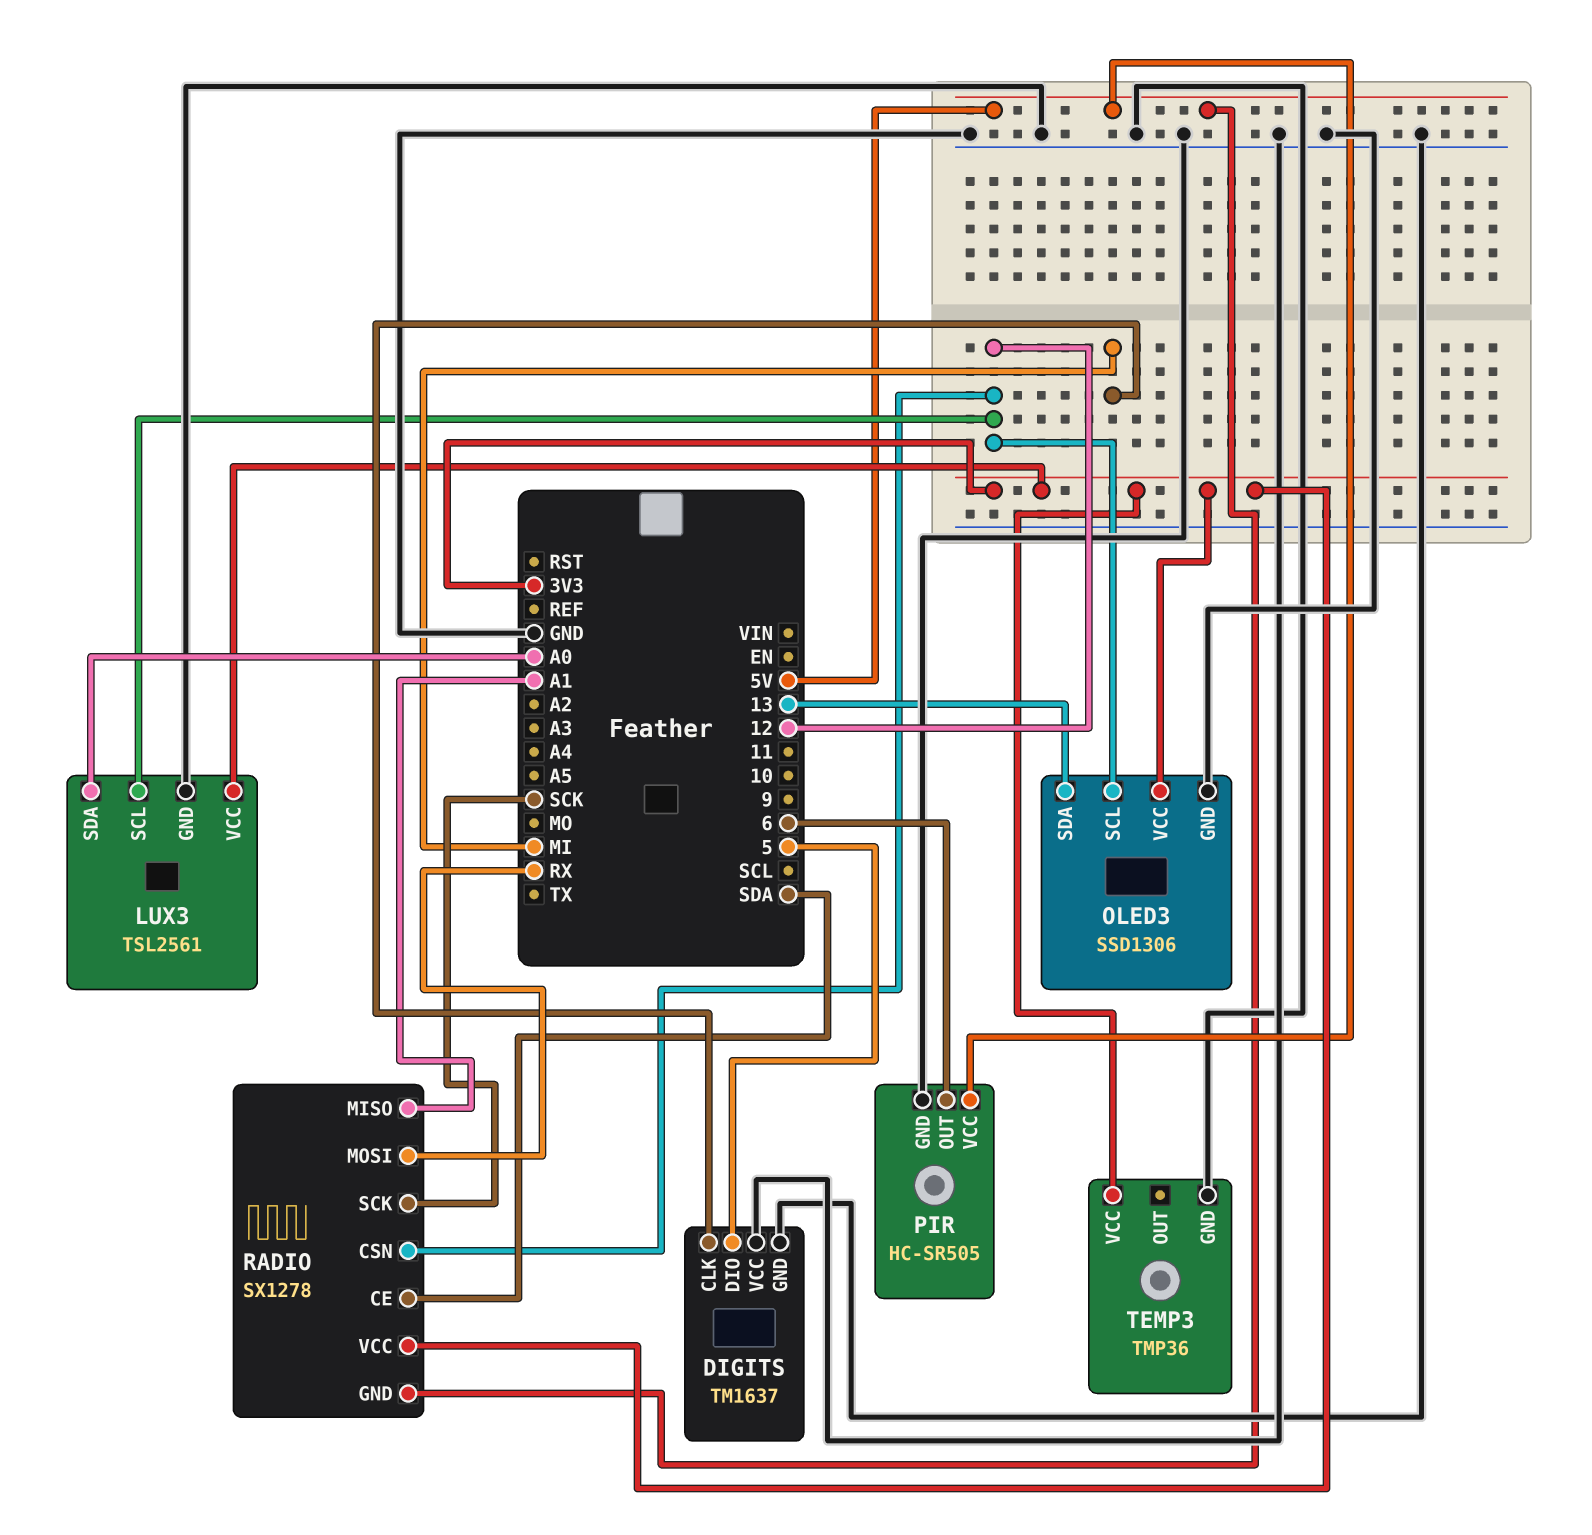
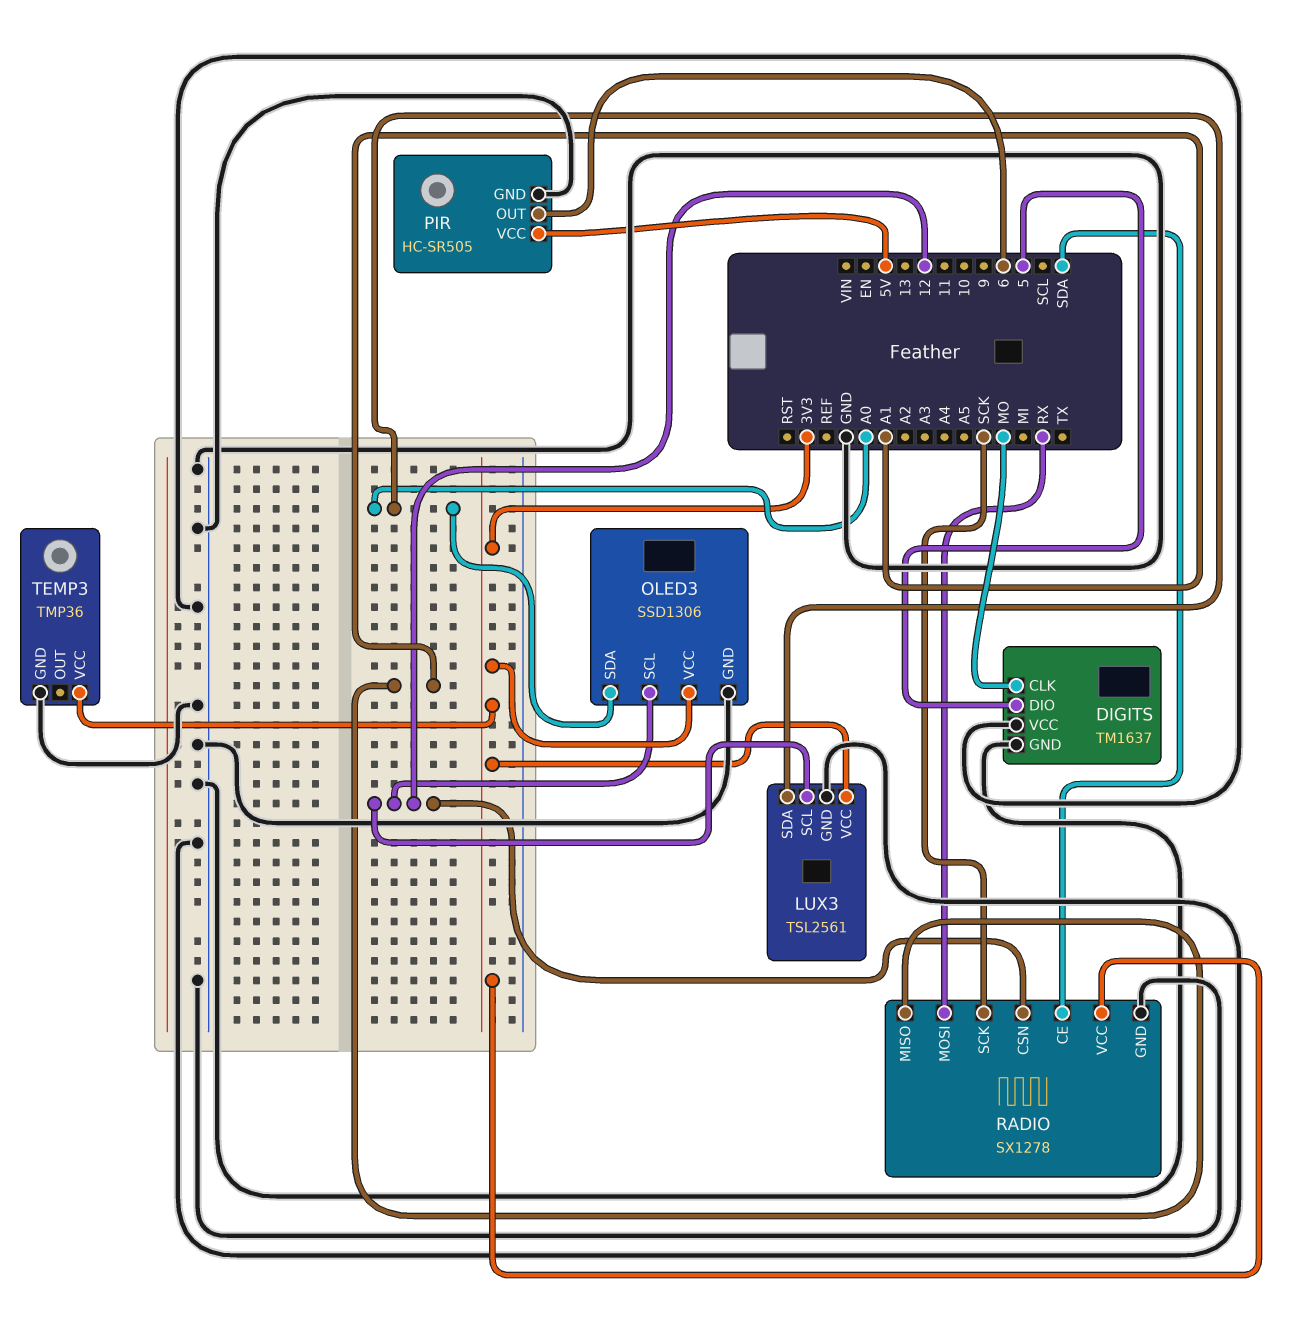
DIGITS pin CLK: MI -> MO
OLED3 pin SDA: 13 -> A0
RADIO pin GND: 5V -> GND

